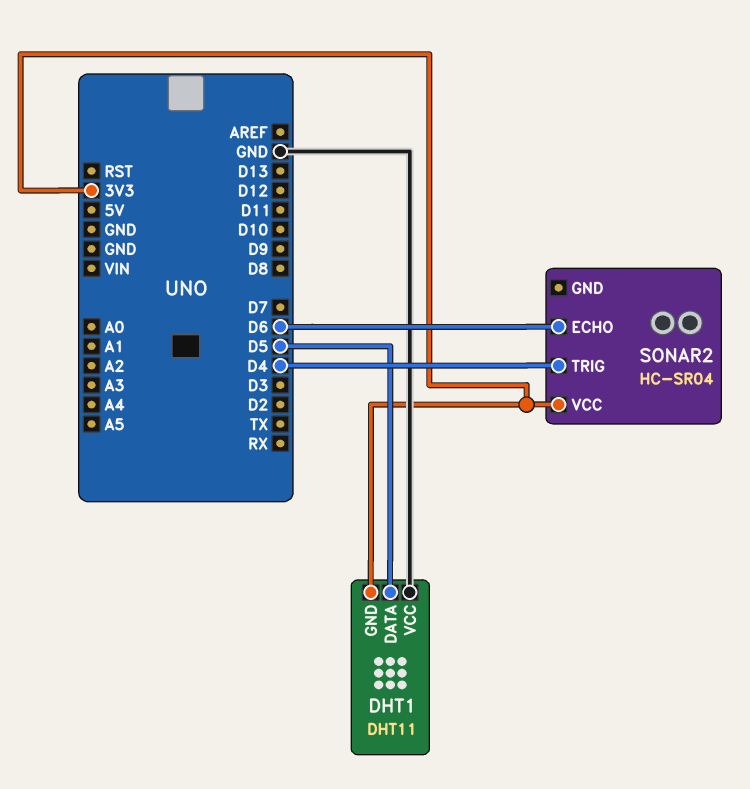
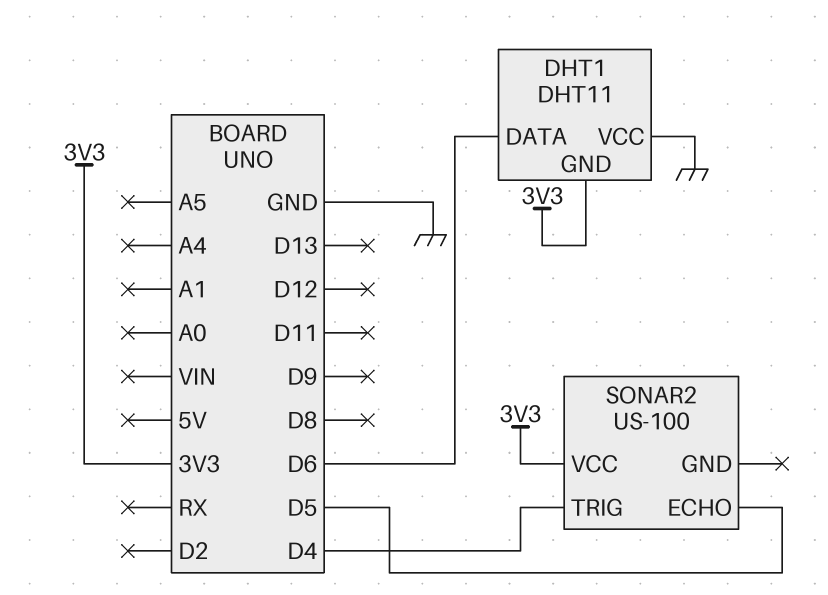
DHT1 pin DATA: D5 -> D6
SONAR2: HC-SR04 -> US-100
SONAR2 pin ECHO: D6 -> D5

